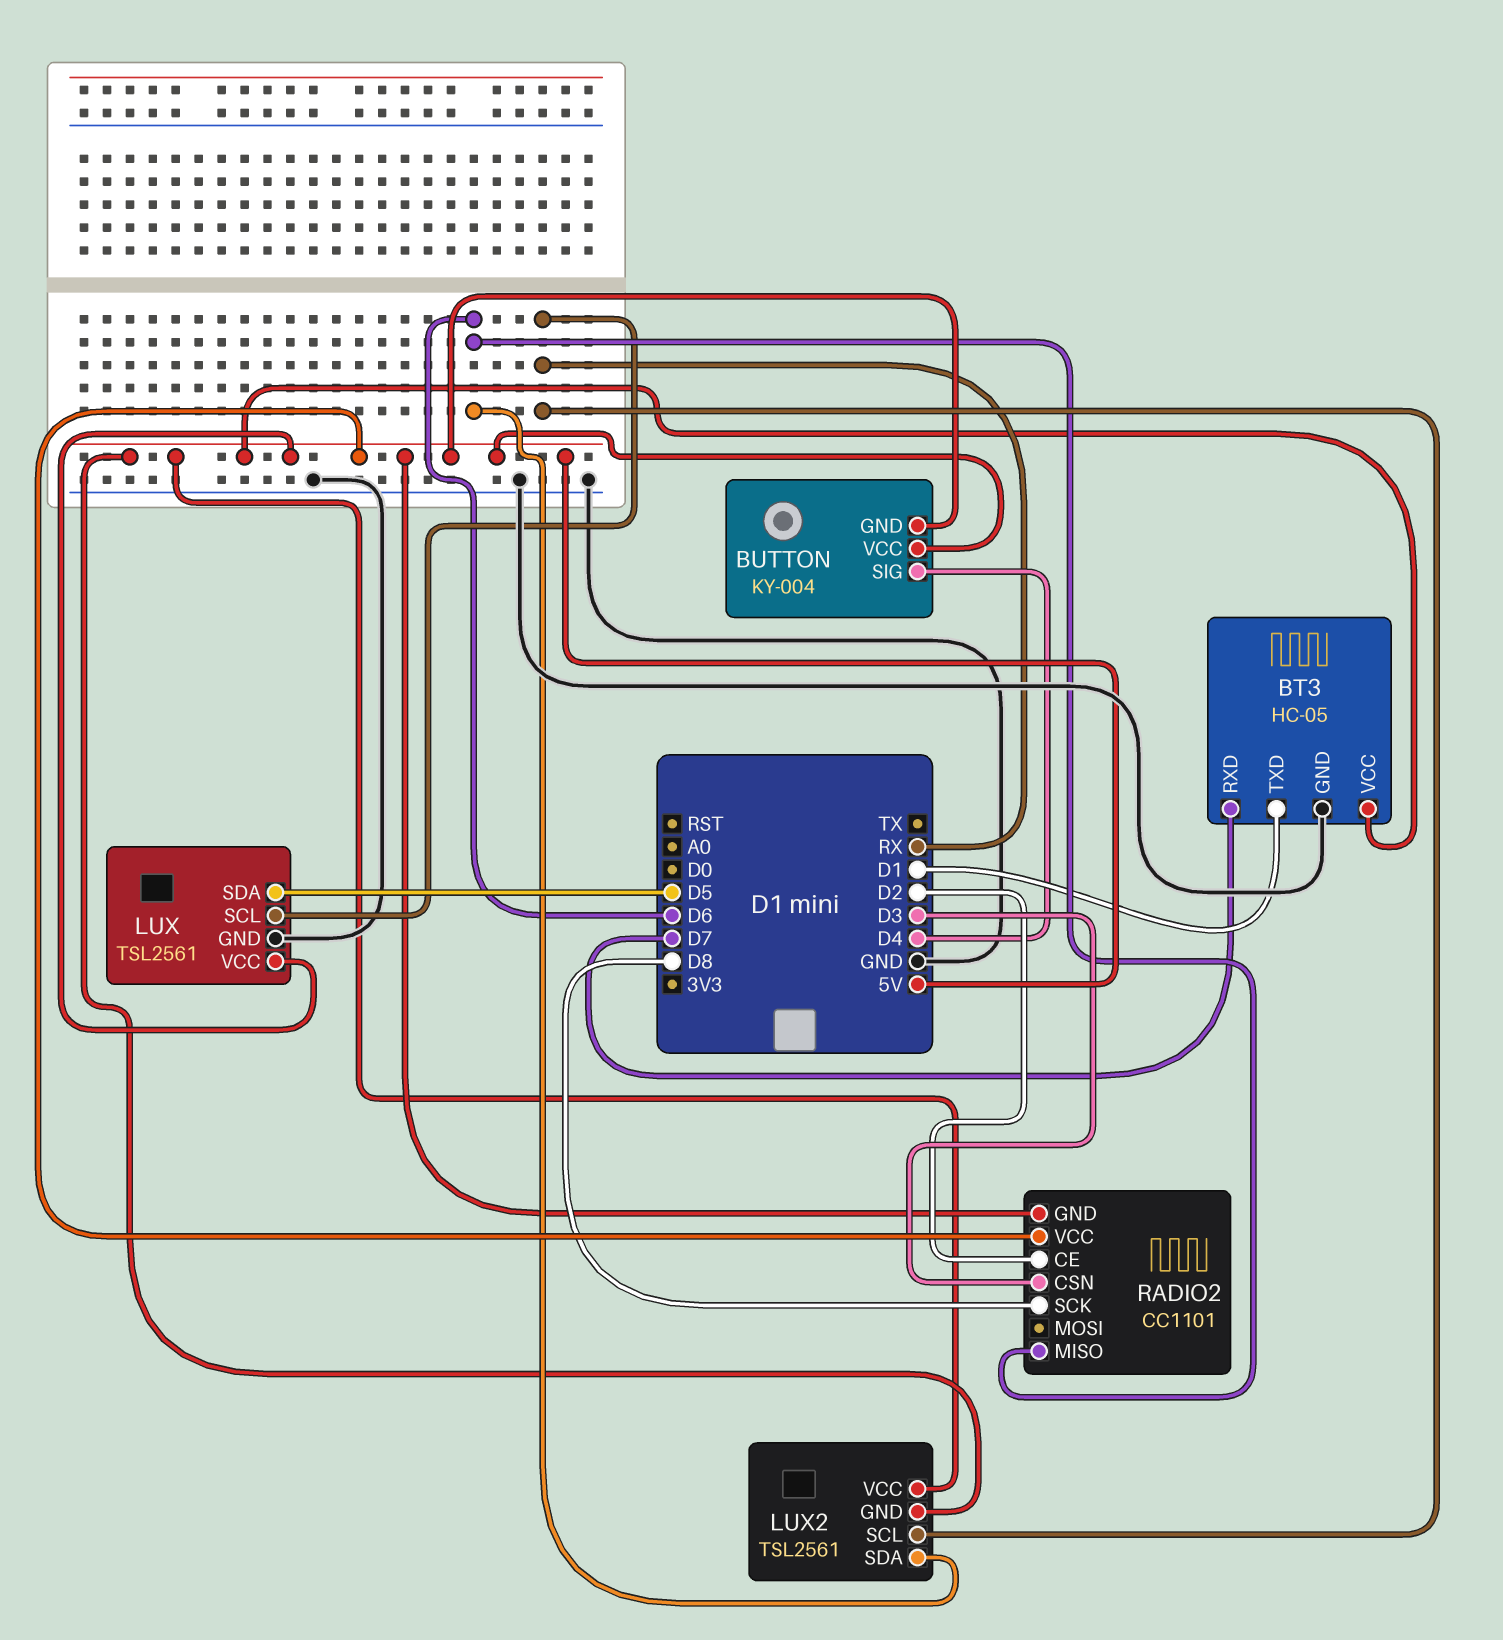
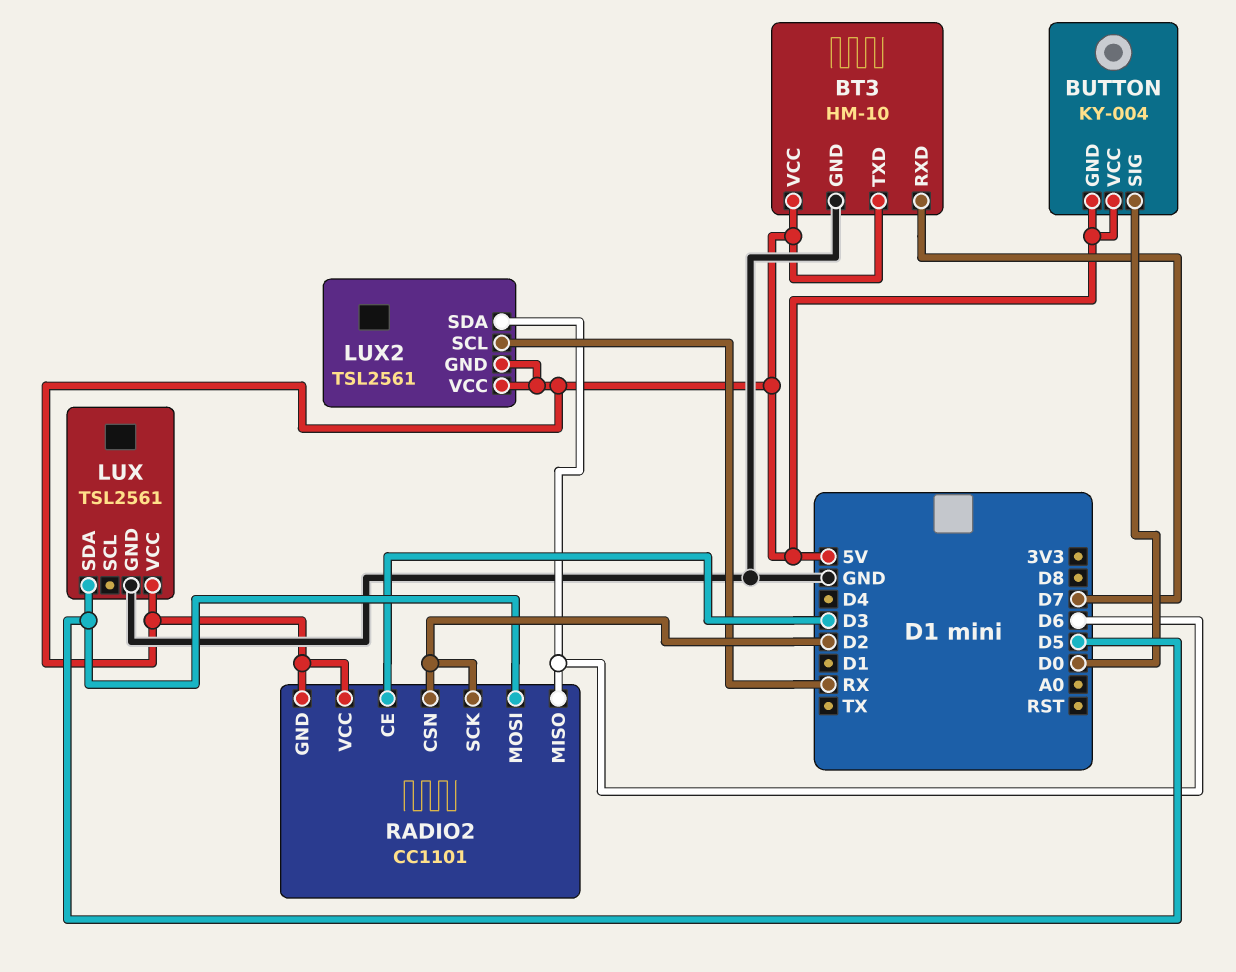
BT3: HC-05 -> HM-10
BT3 pin TXD: D1 -> 5V
BUTTON pin SIG: D4 -> D0
LUX pin SCL: RX -> none
RADIO2 pin CE: D2 -> D3
RADIO2 pin CSN: D3 -> D2
RADIO2 pin MOSI: none -> D5
RADIO2 pin SCK: D8 -> D2

